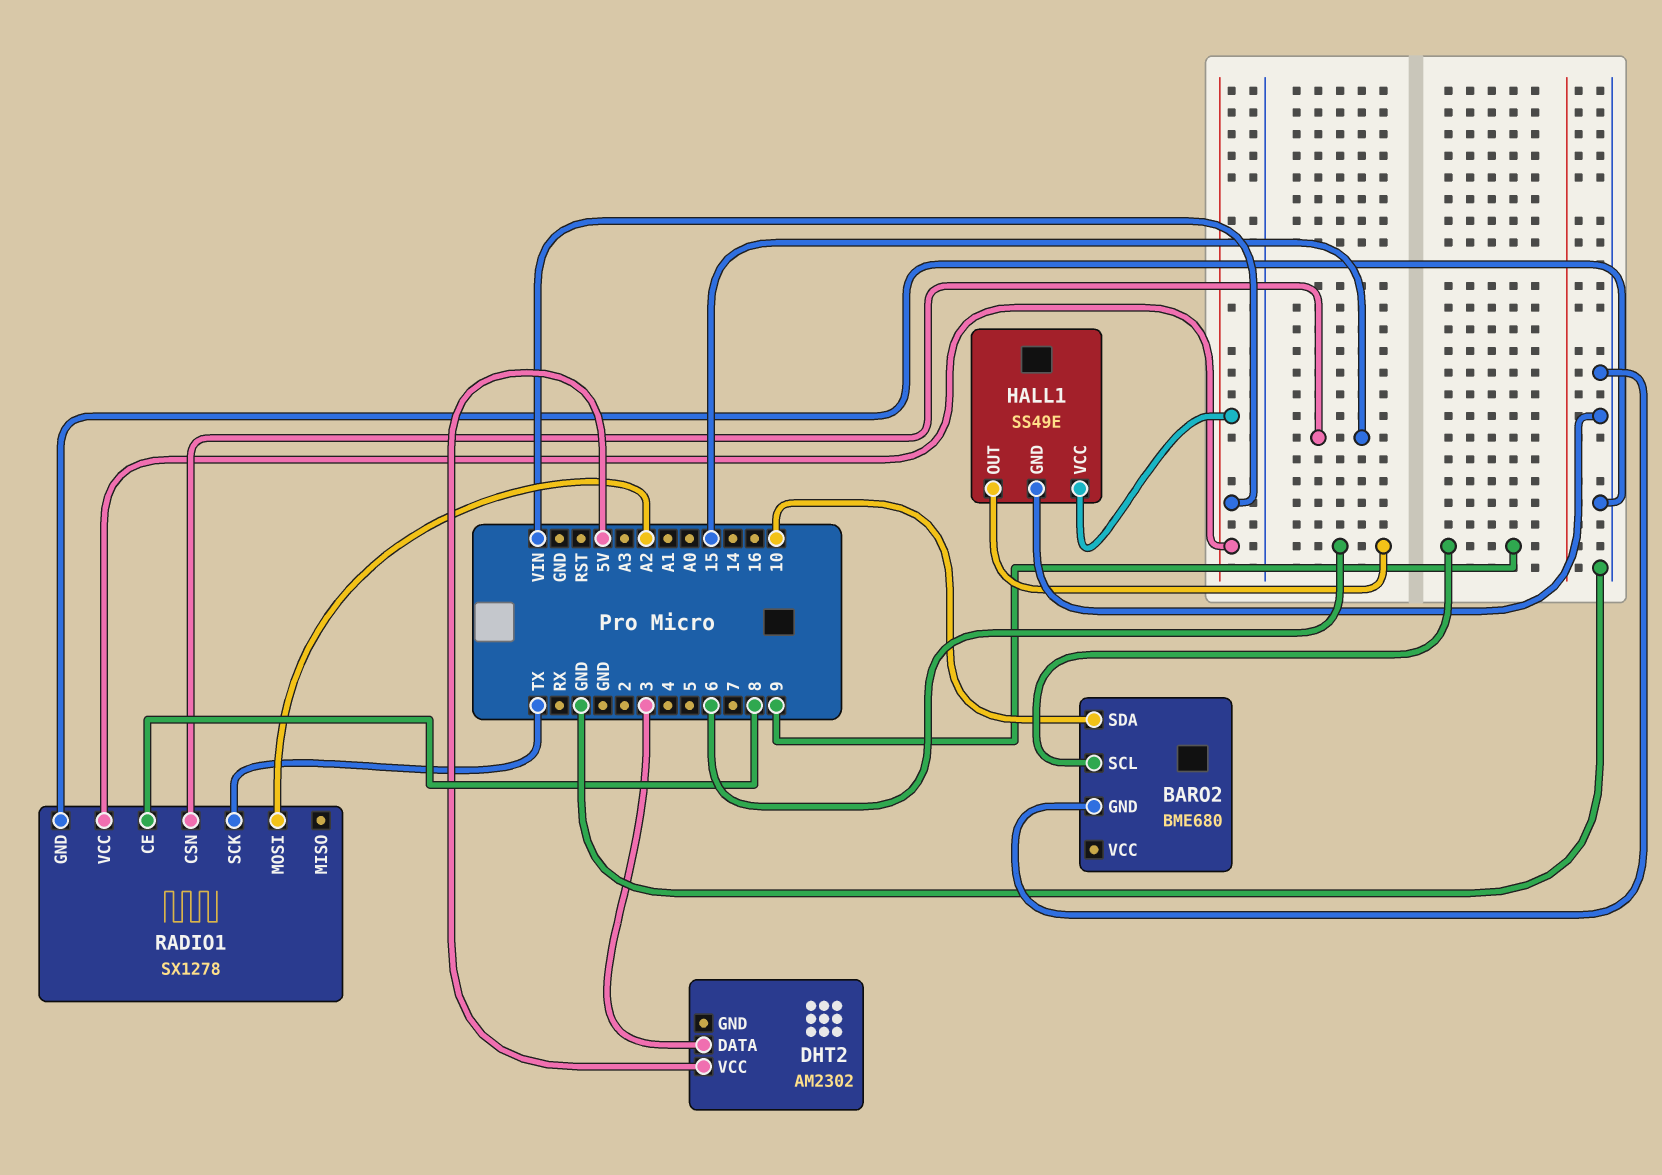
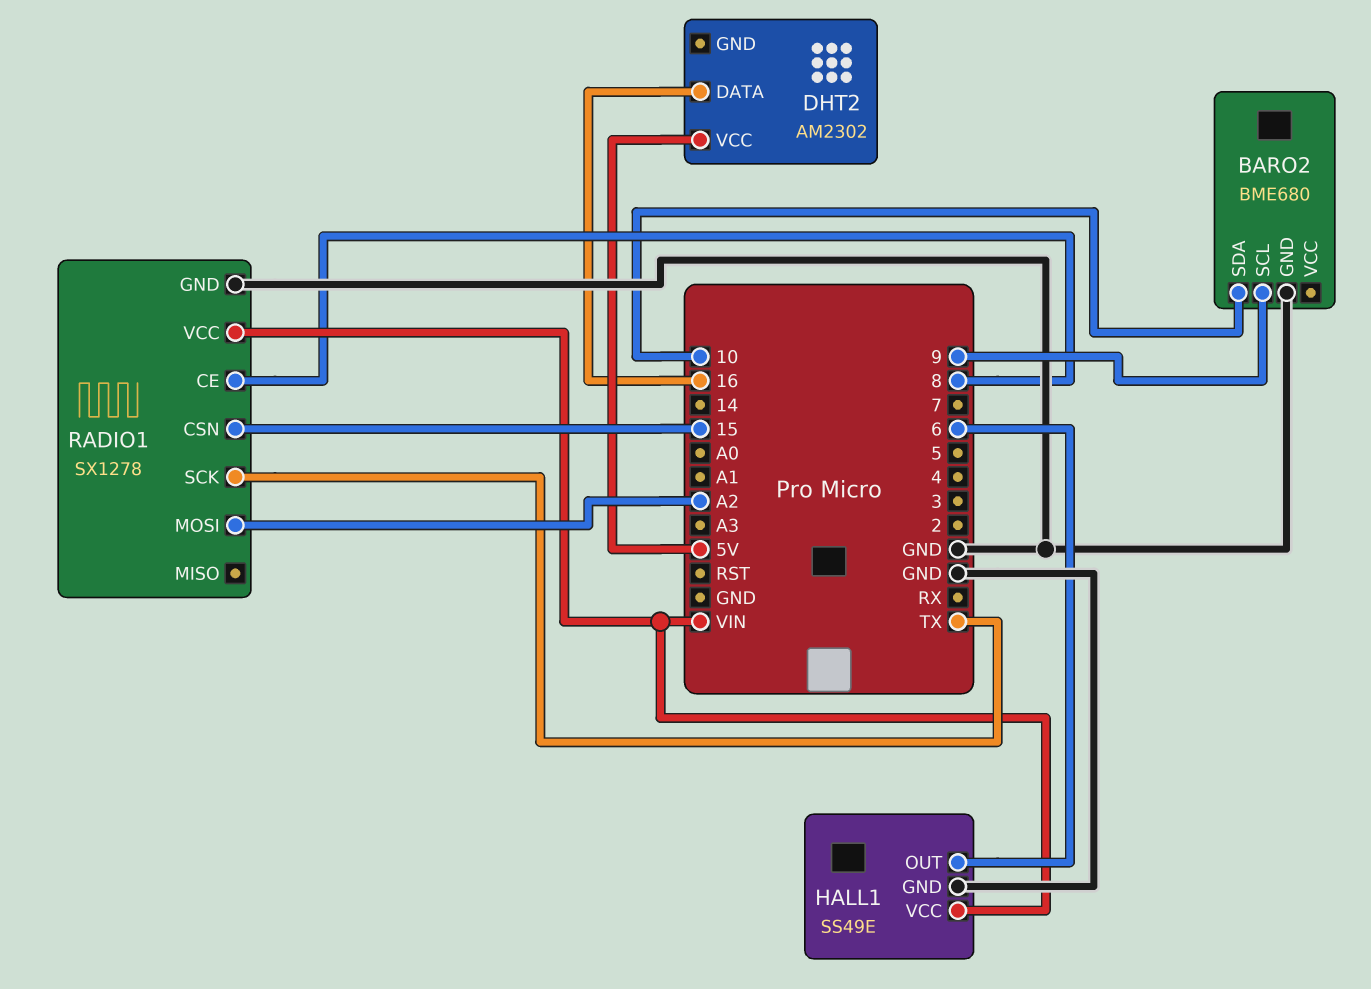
DHT2 pin DATA: 3 -> 16

